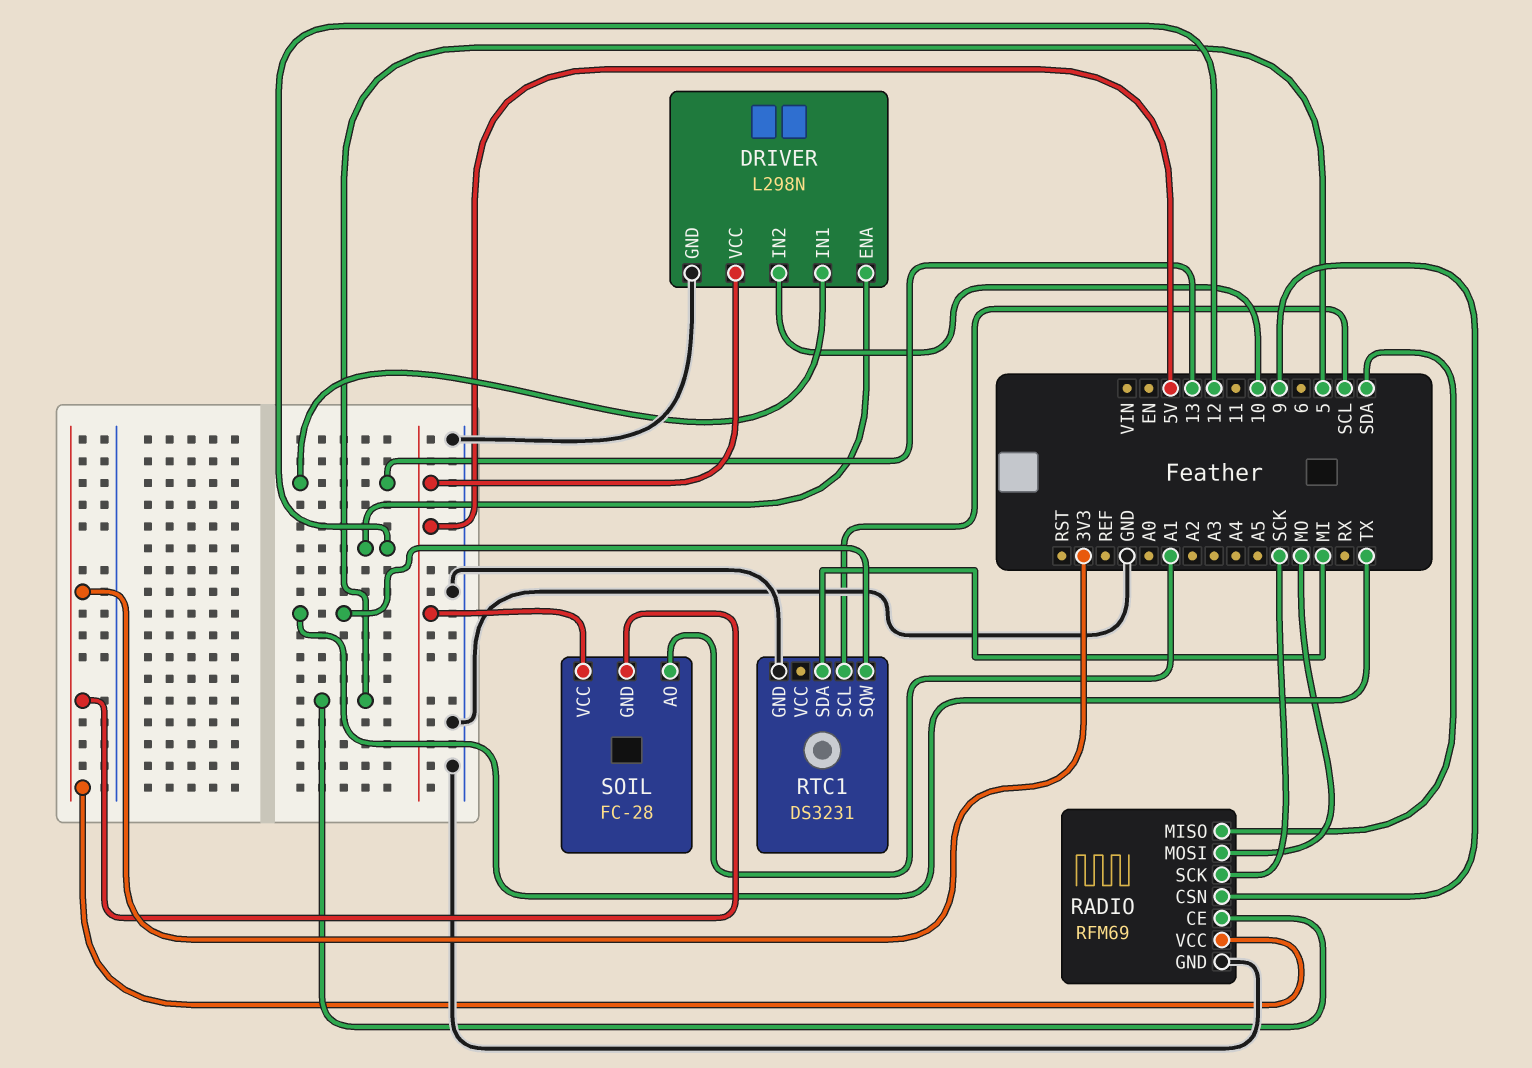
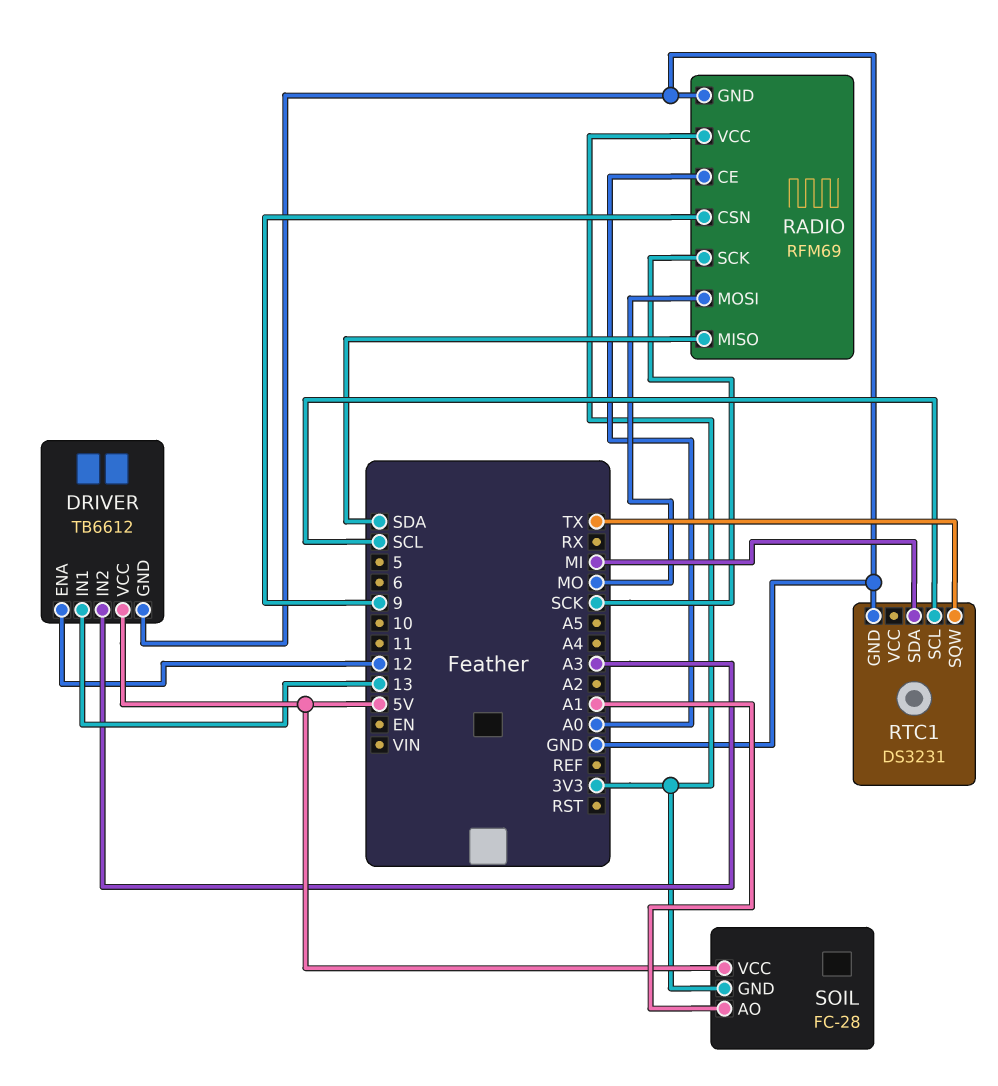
DRIVER: L298N -> TB6612
DRIVER pin IN2: 10 -> A3
RADIO pin CE: 5 -> A0

